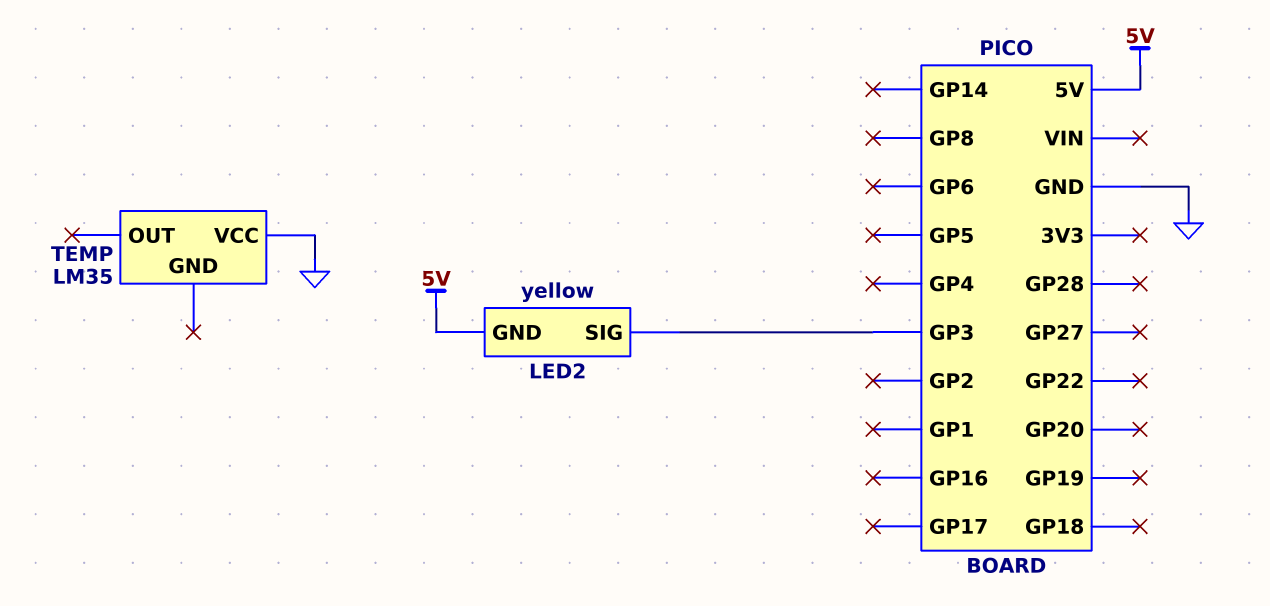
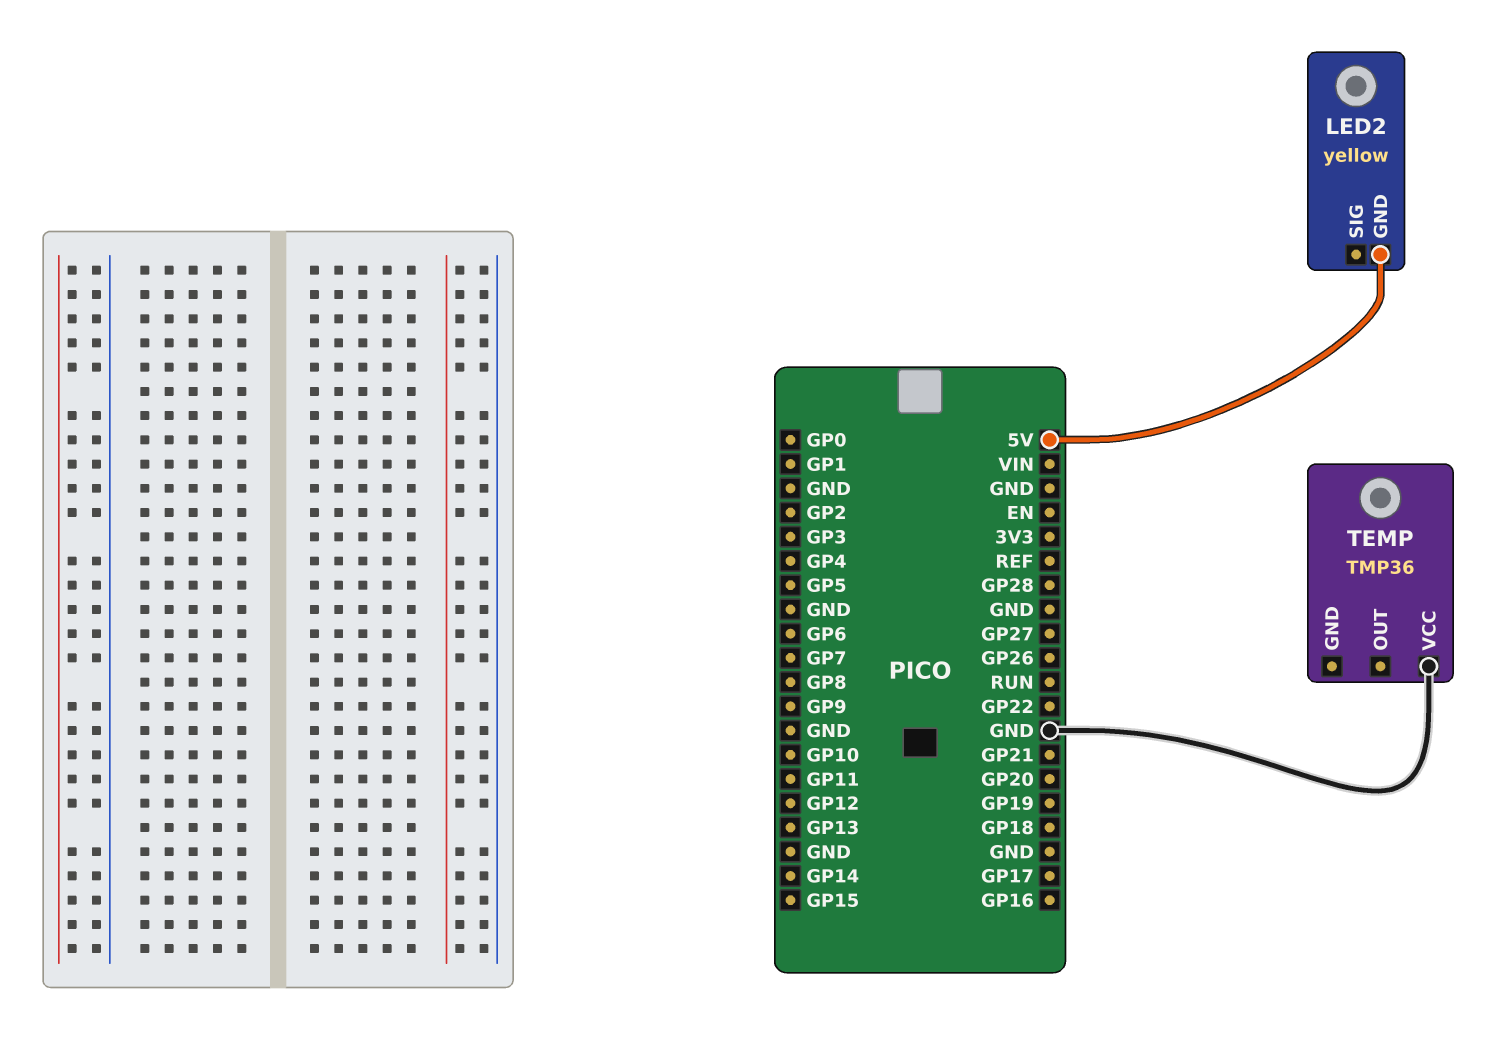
LED2 pin SIG: GP3 -> none
TEMP: LM35 -> TMP36

